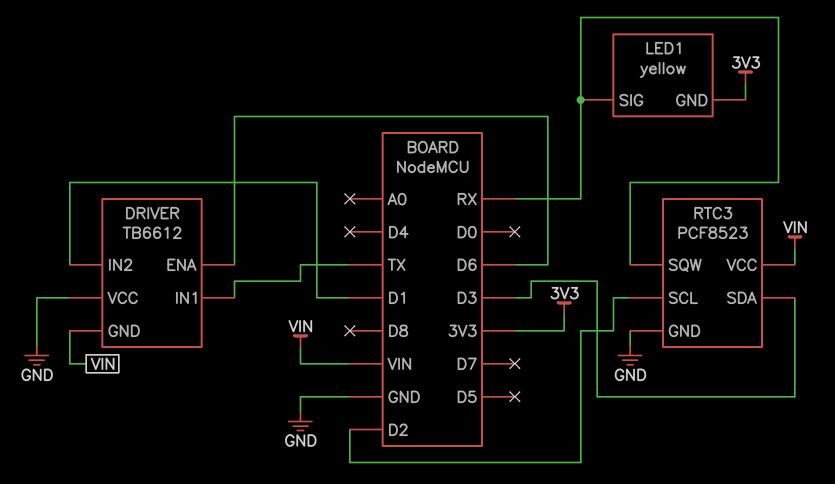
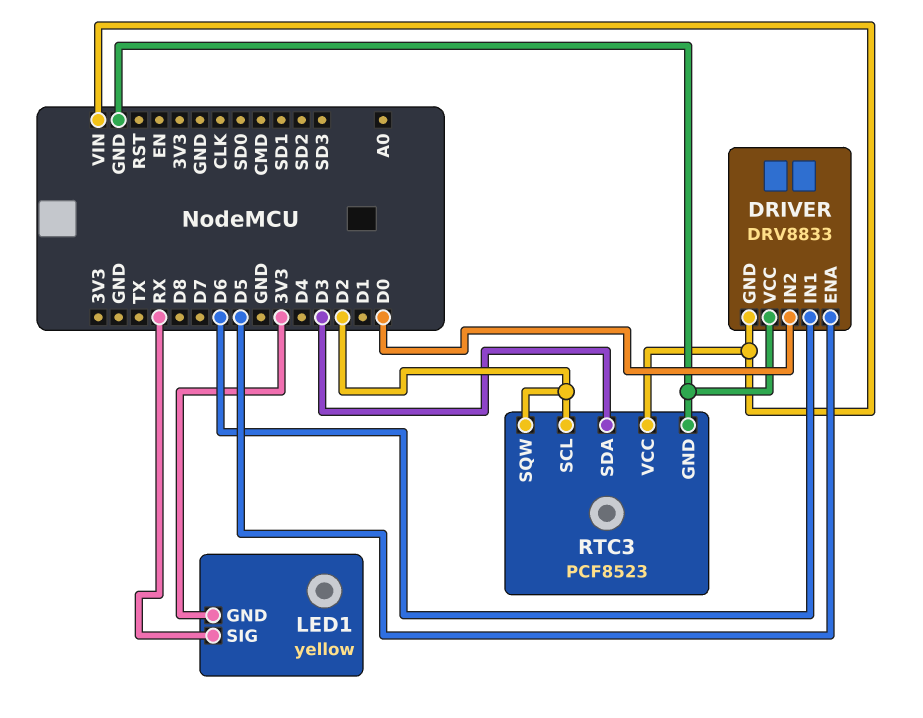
DRIVER: TB6612 -> DRV8833
DRIVER pin ENA: D6 -> D5
DRIVER pin IN1: TX -> D6
DRIVER pin IN2: D1 -> D0
RTC3 pin SQW: RX -> D2

